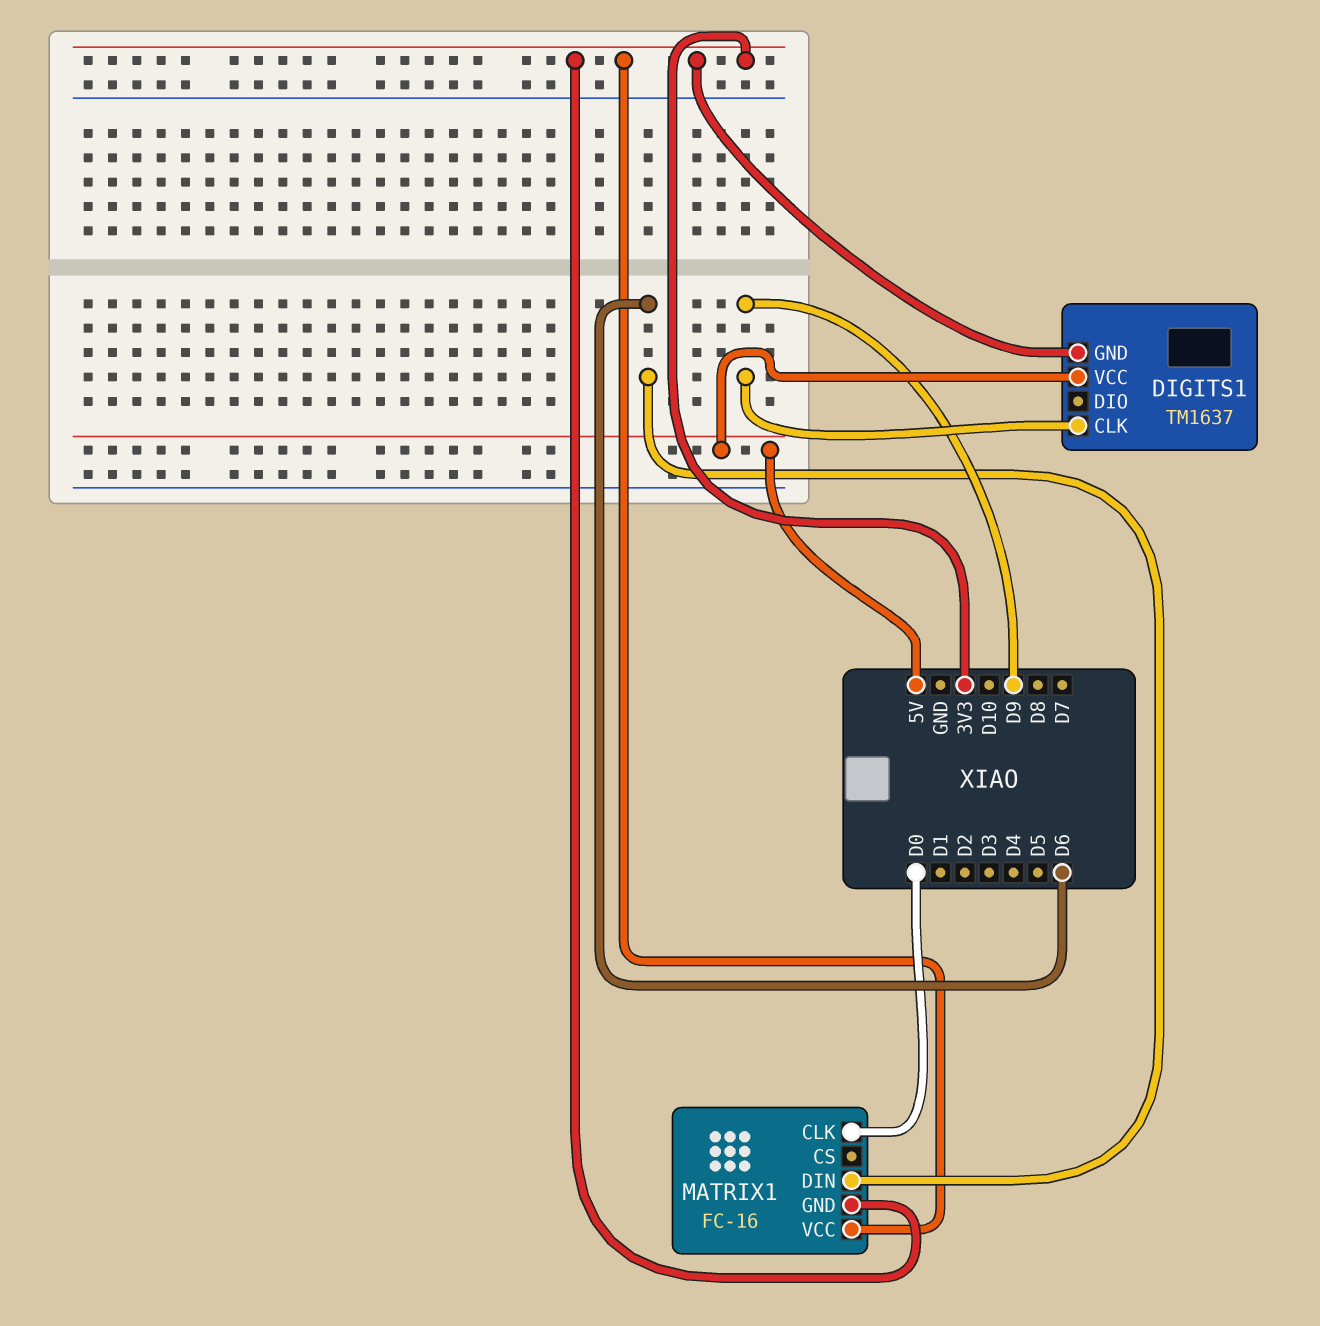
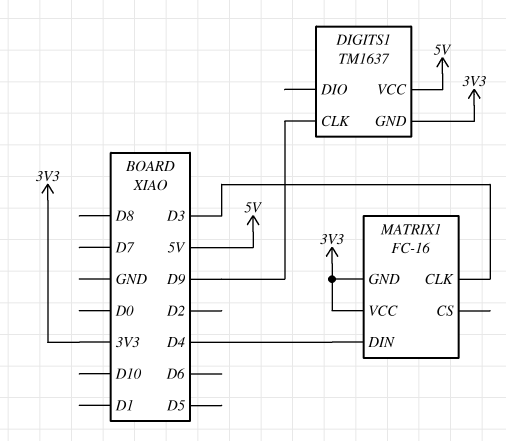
MATRIX1 pin CLK: D0 -> D3
MATRIX1 pin DIN: D6 -> D4

